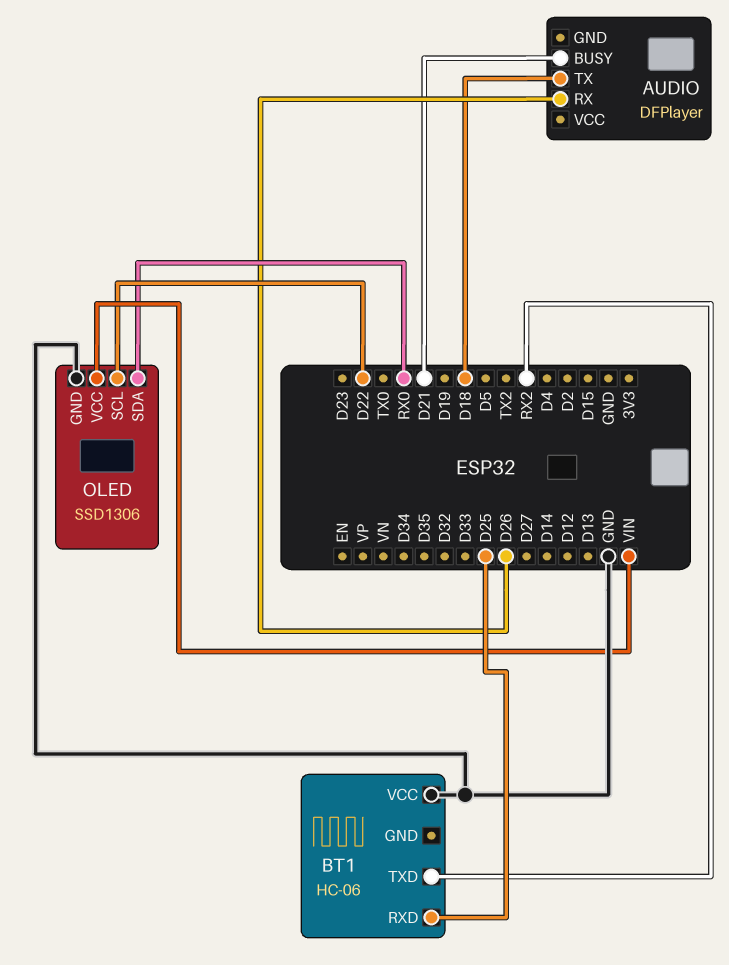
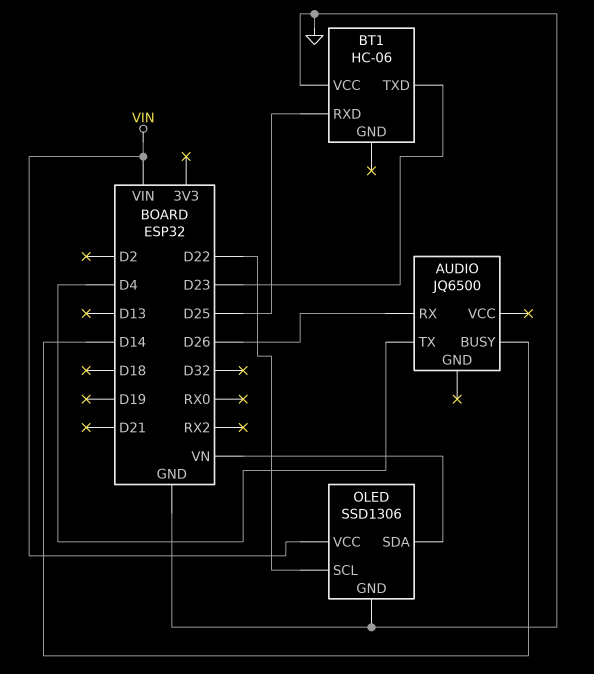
AUDIO: DFPlayer -> JQ6500
AUDIO pin BUSY: D21 -> D14
AUDIO pin TX: D18 -> D4
BT1 pin TXD: RX2 -> D23
OLED pin SDA: RX0 -> VN

